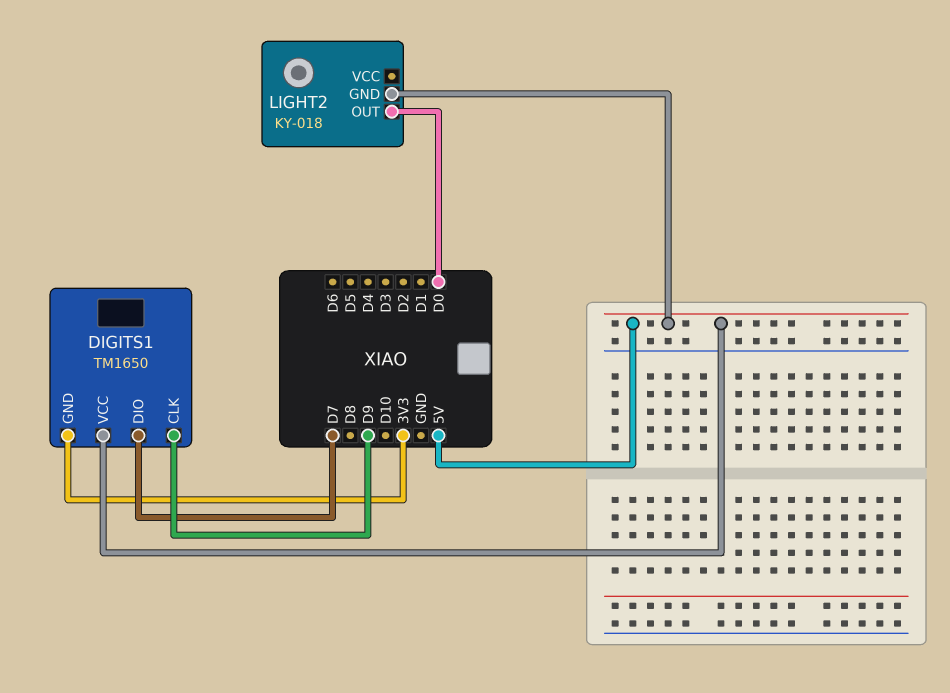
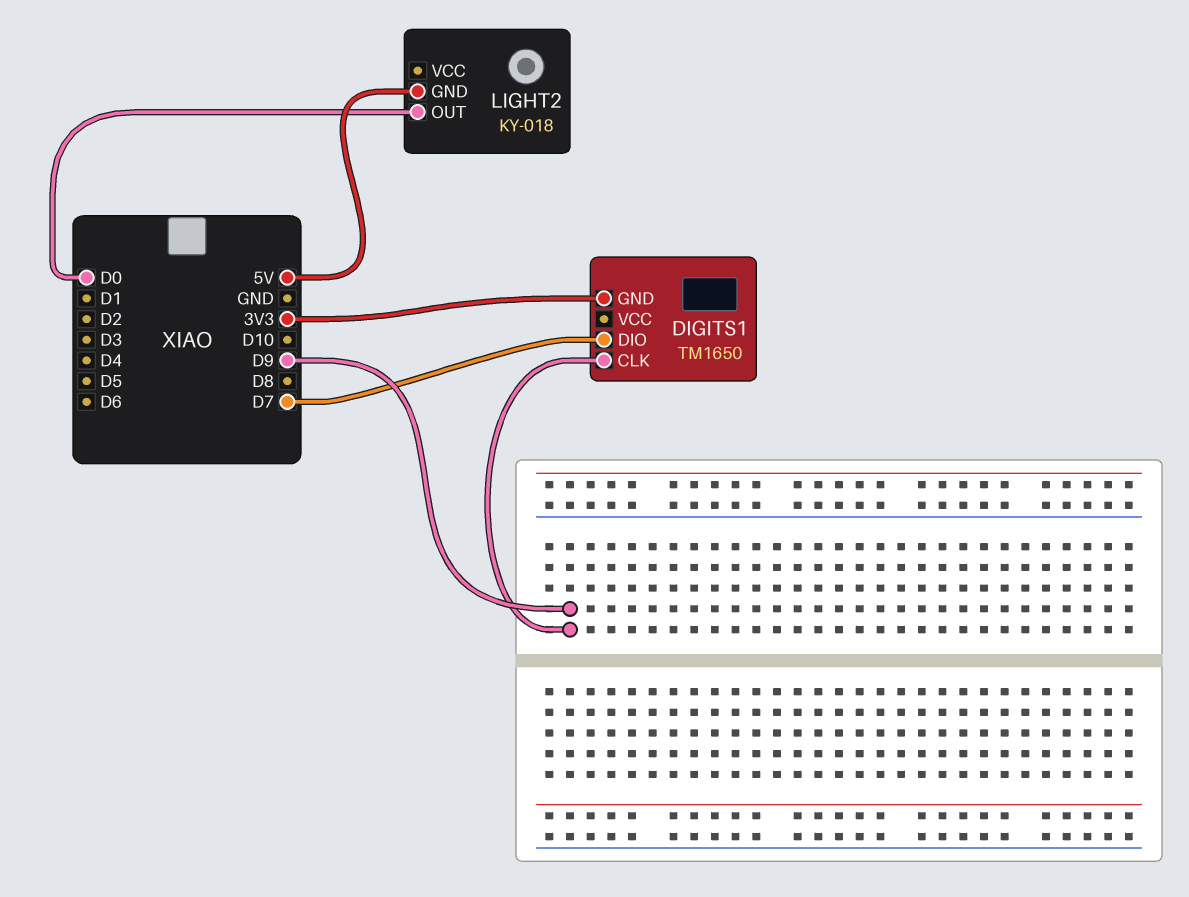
DIGITS1 pin VCC: 5V -> none

